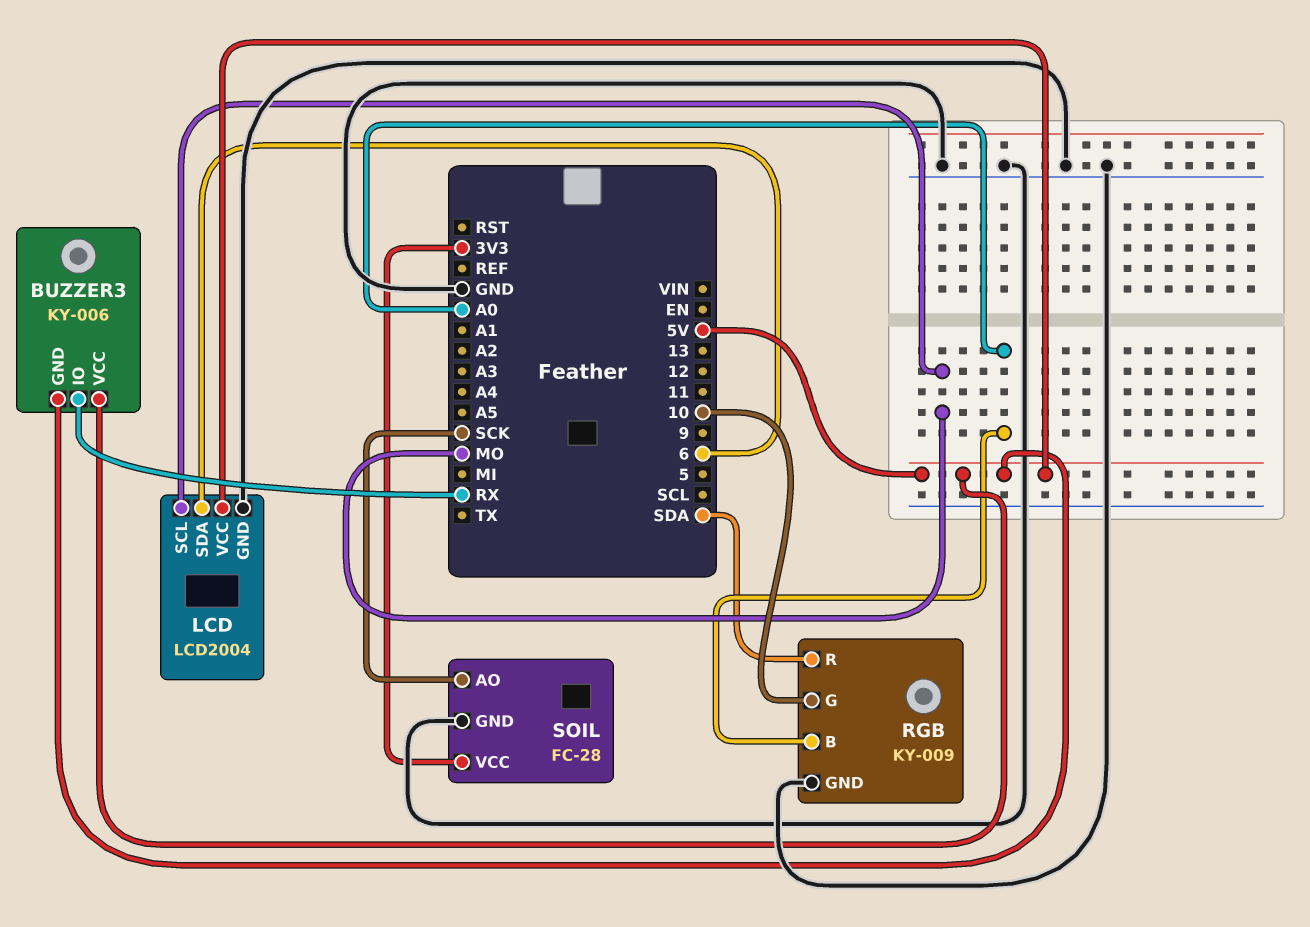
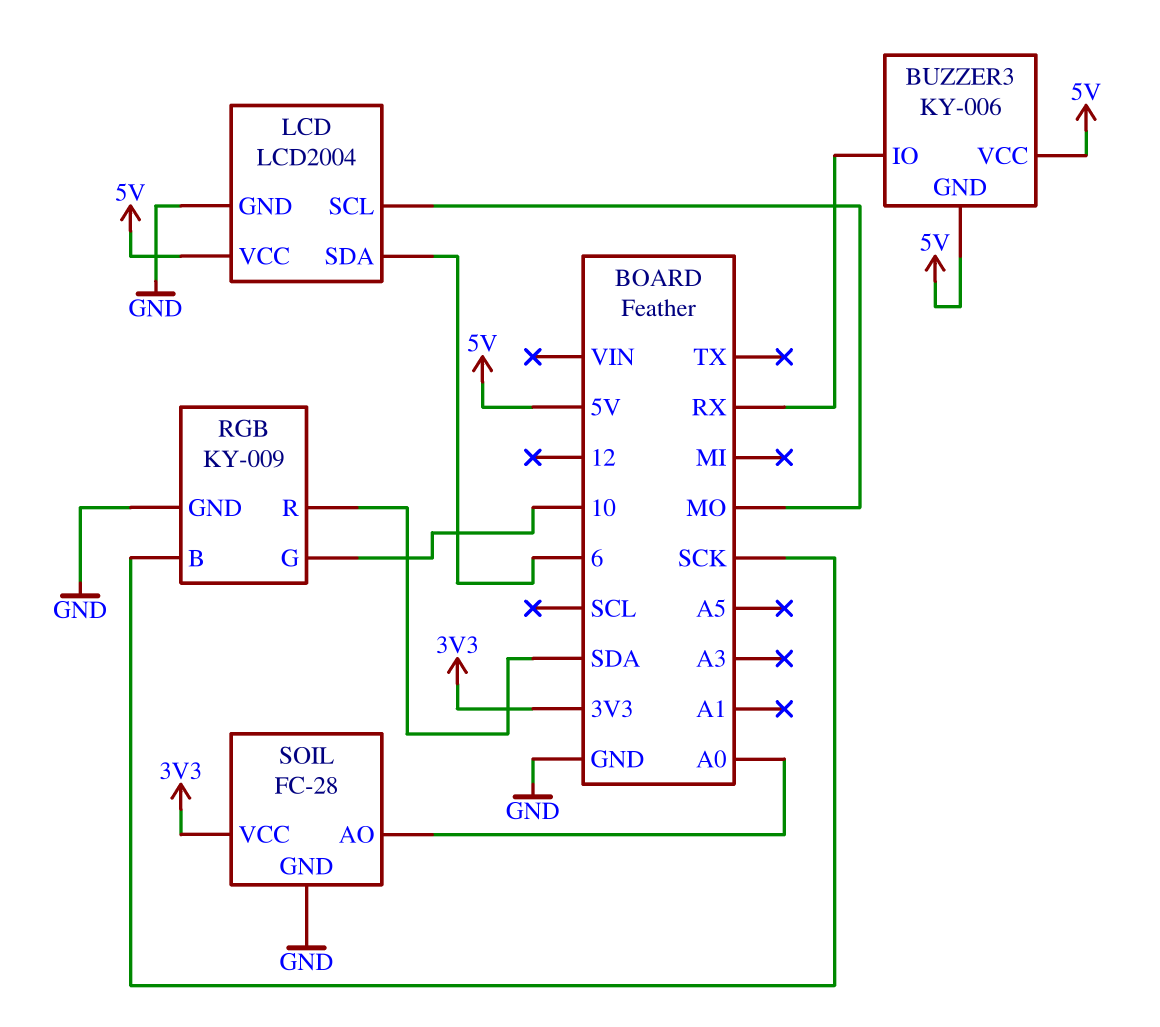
RGB pin B: A0 -> SCK
SOIL pin AO: SCK -> A0

